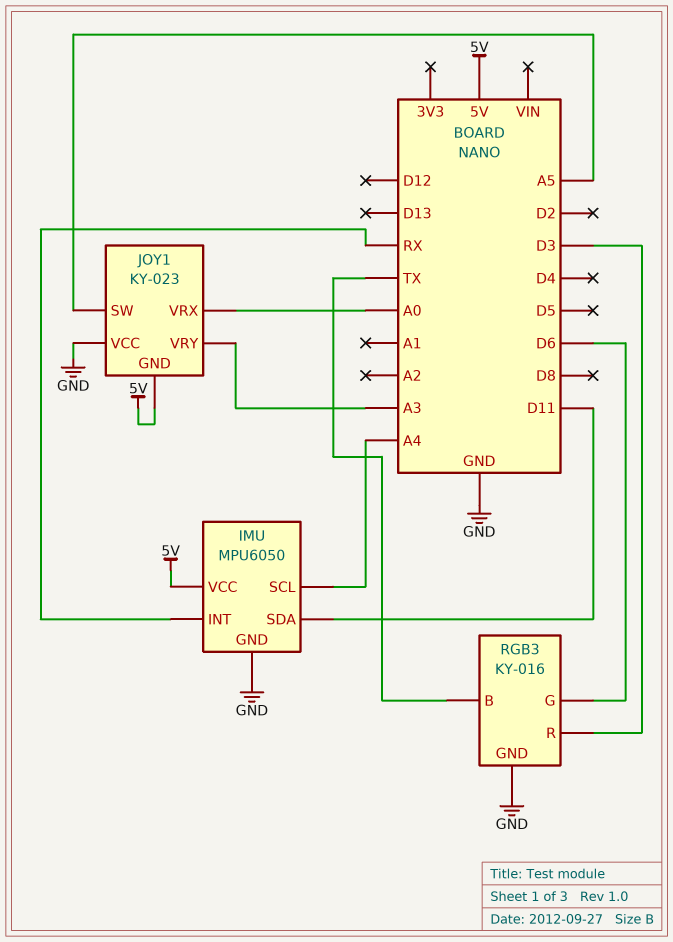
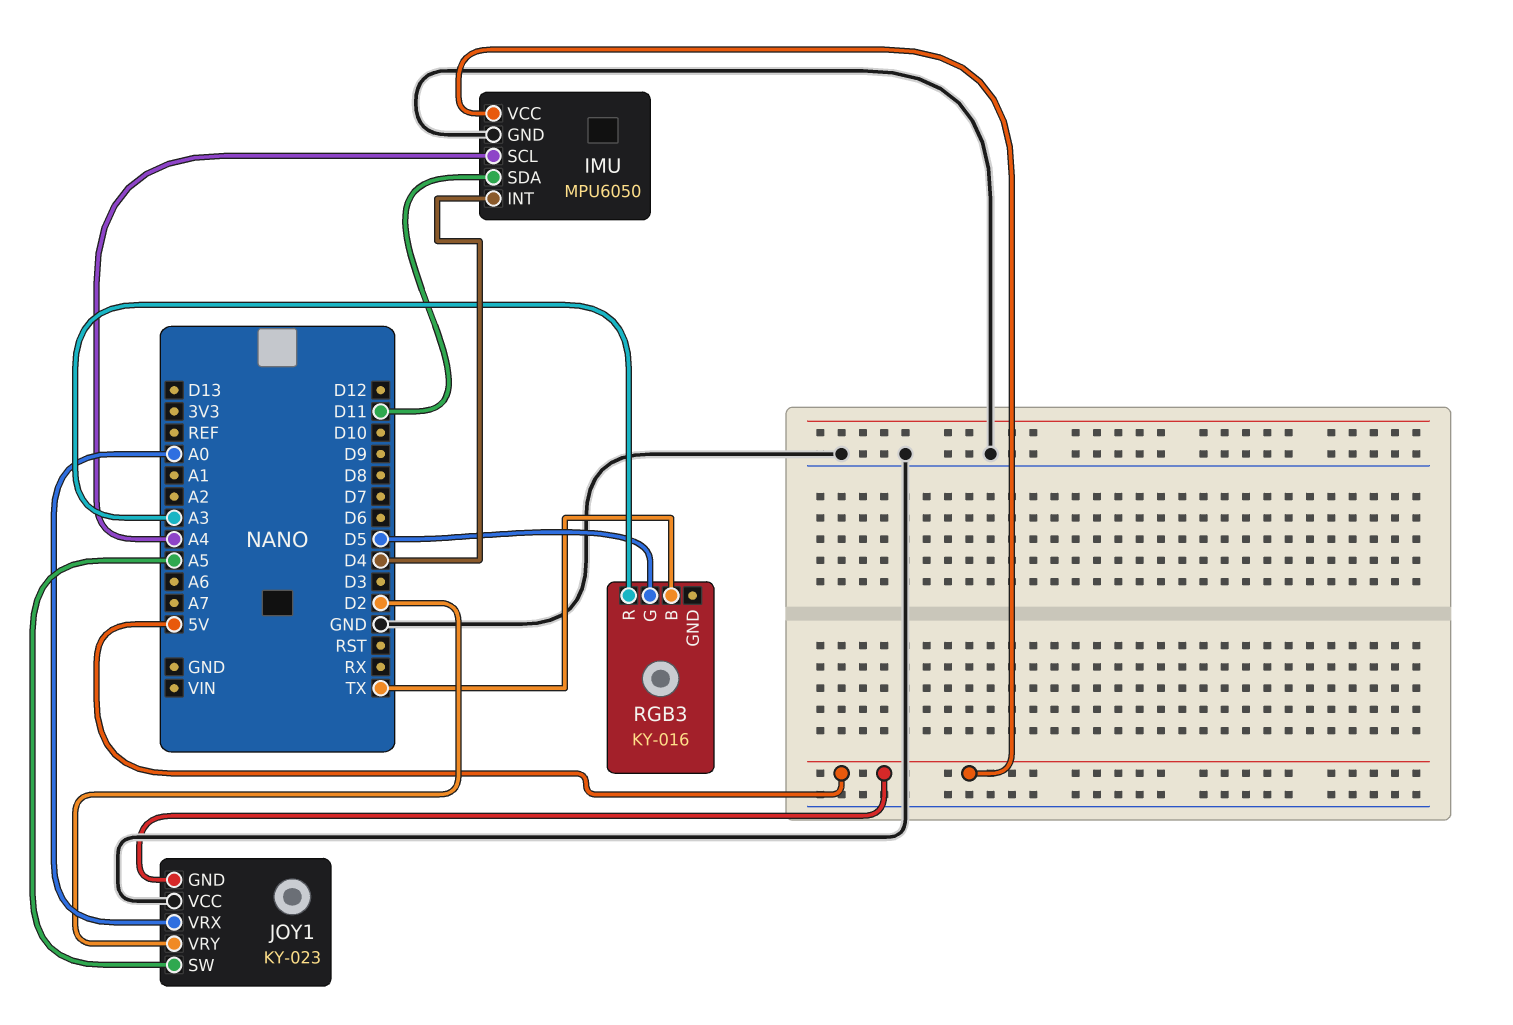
IMU pin INT: RX -> D4
JOY1 pin VRY: A3 -> D2
RGB3 pin G: D6 -> D5
RGB3 pin GND: GND -> none
RGB3 pin R: D3 -> A3

